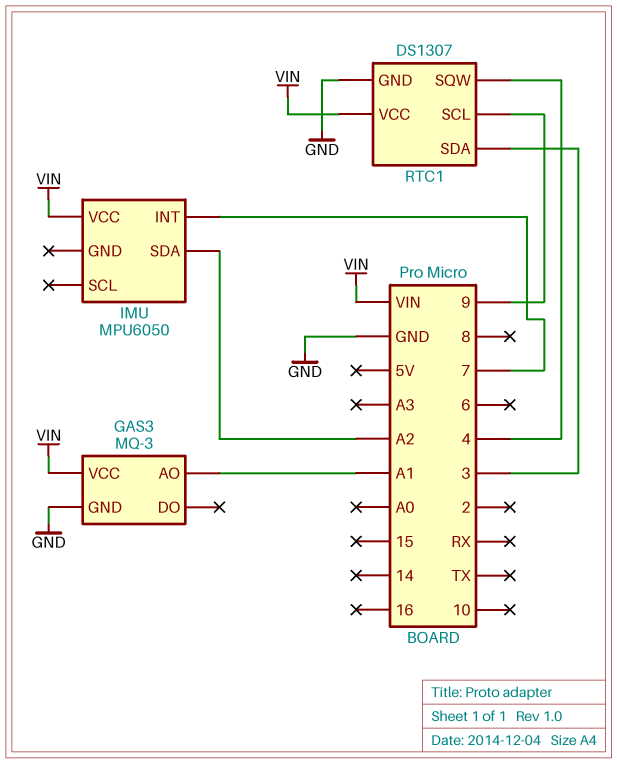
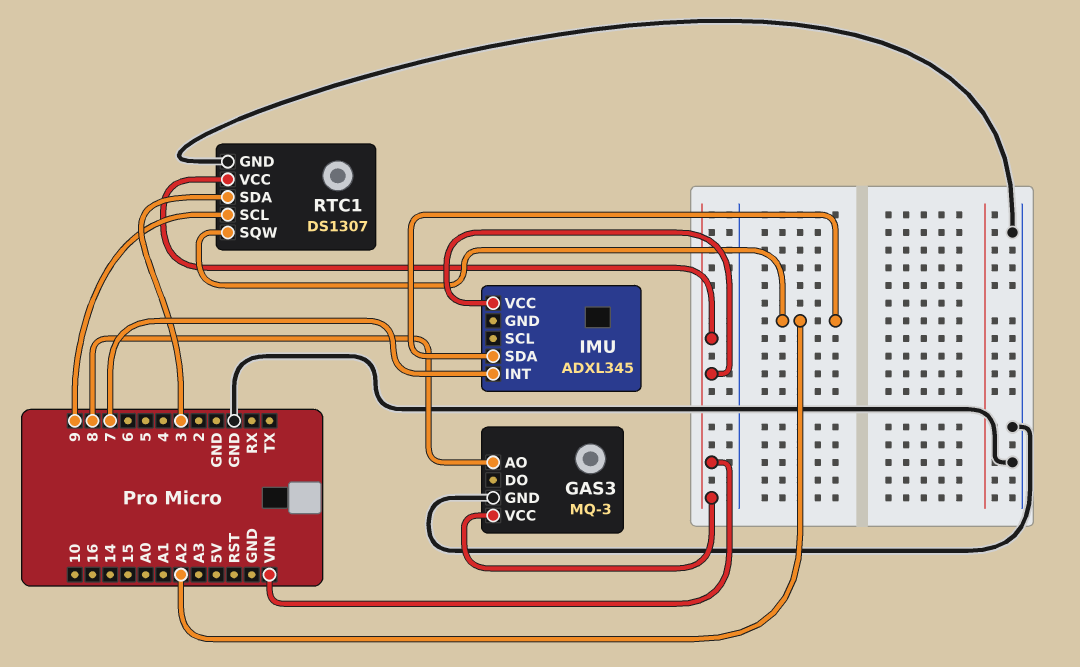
GAS3 pin AO: A1 -> 8
IMU: MPU6050 -> ADXL345
RTC1 pin SQW: 4 -> A2

